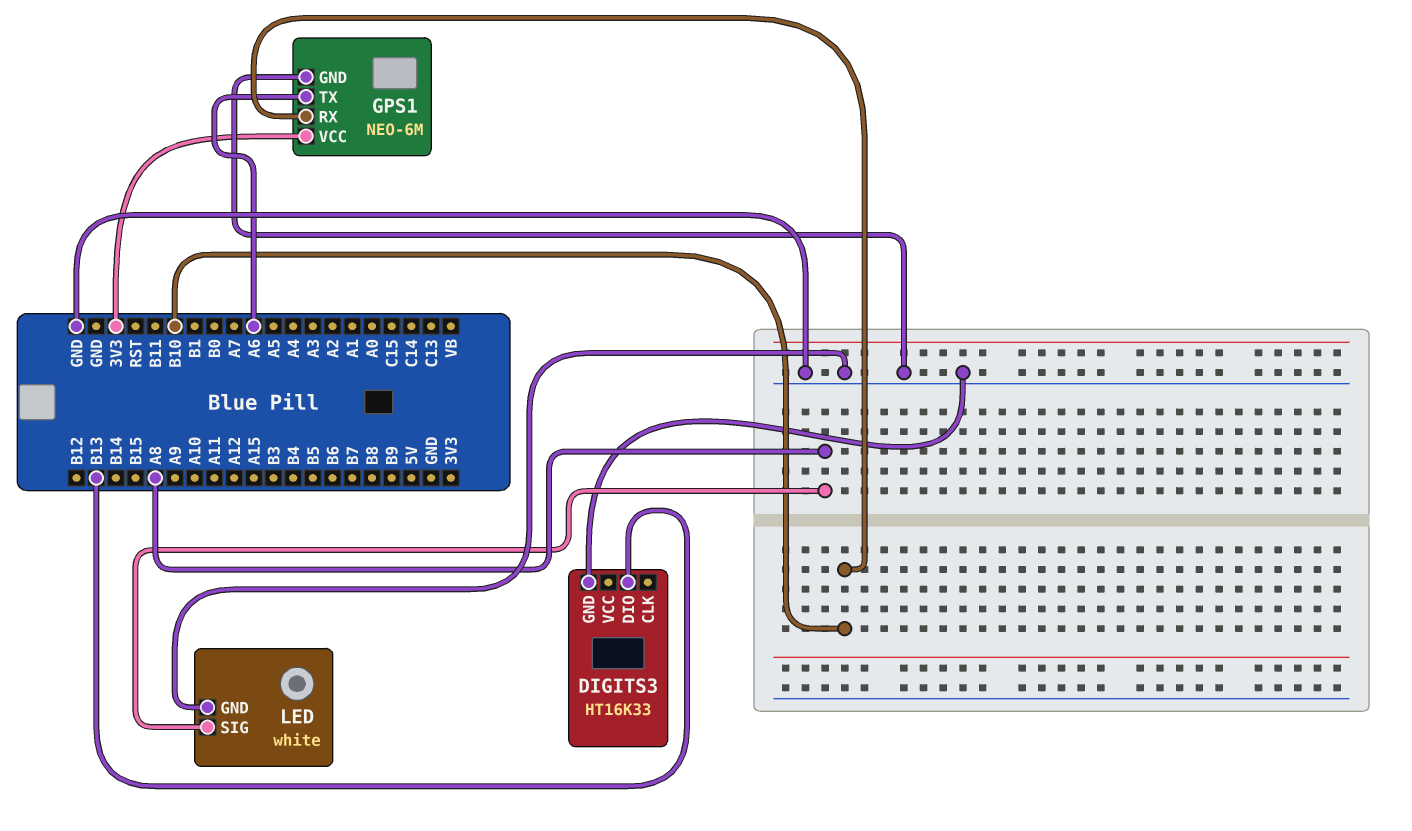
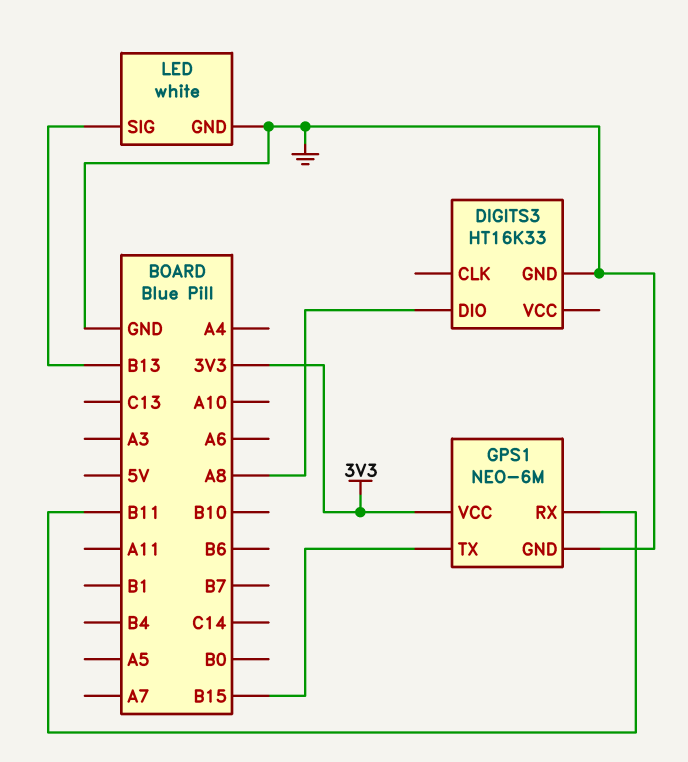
DIGITS3 pin DIO: B13 -> A8
GPS1 pin RX: B10 -> B11
GPS1 pin TX: A6 -> B15
LED pin SIG: A8 -> B13

